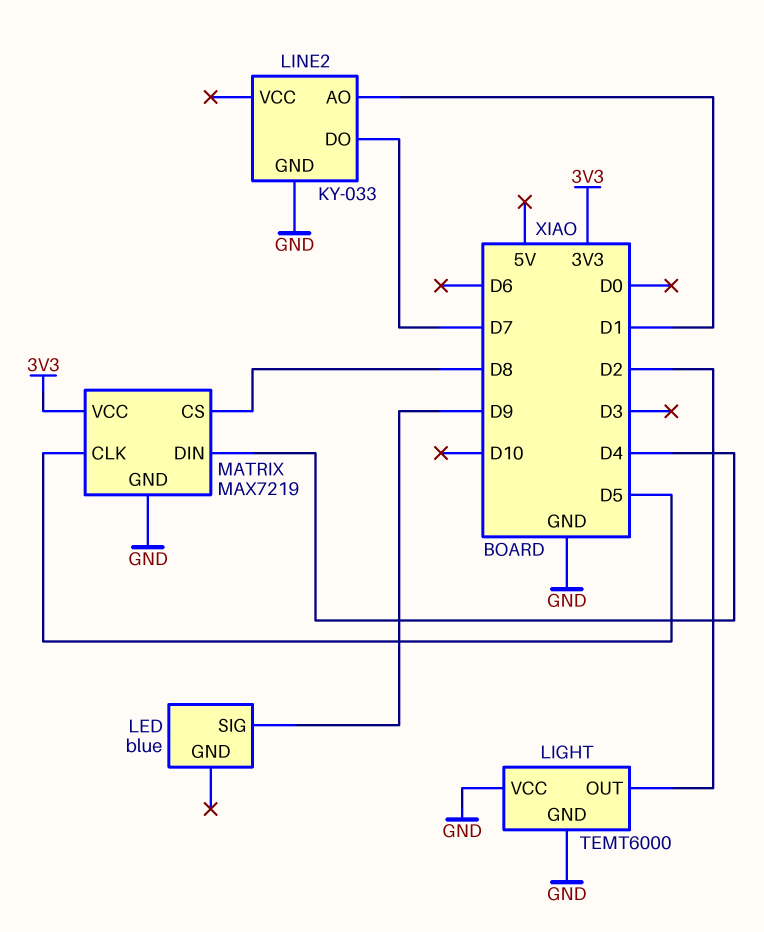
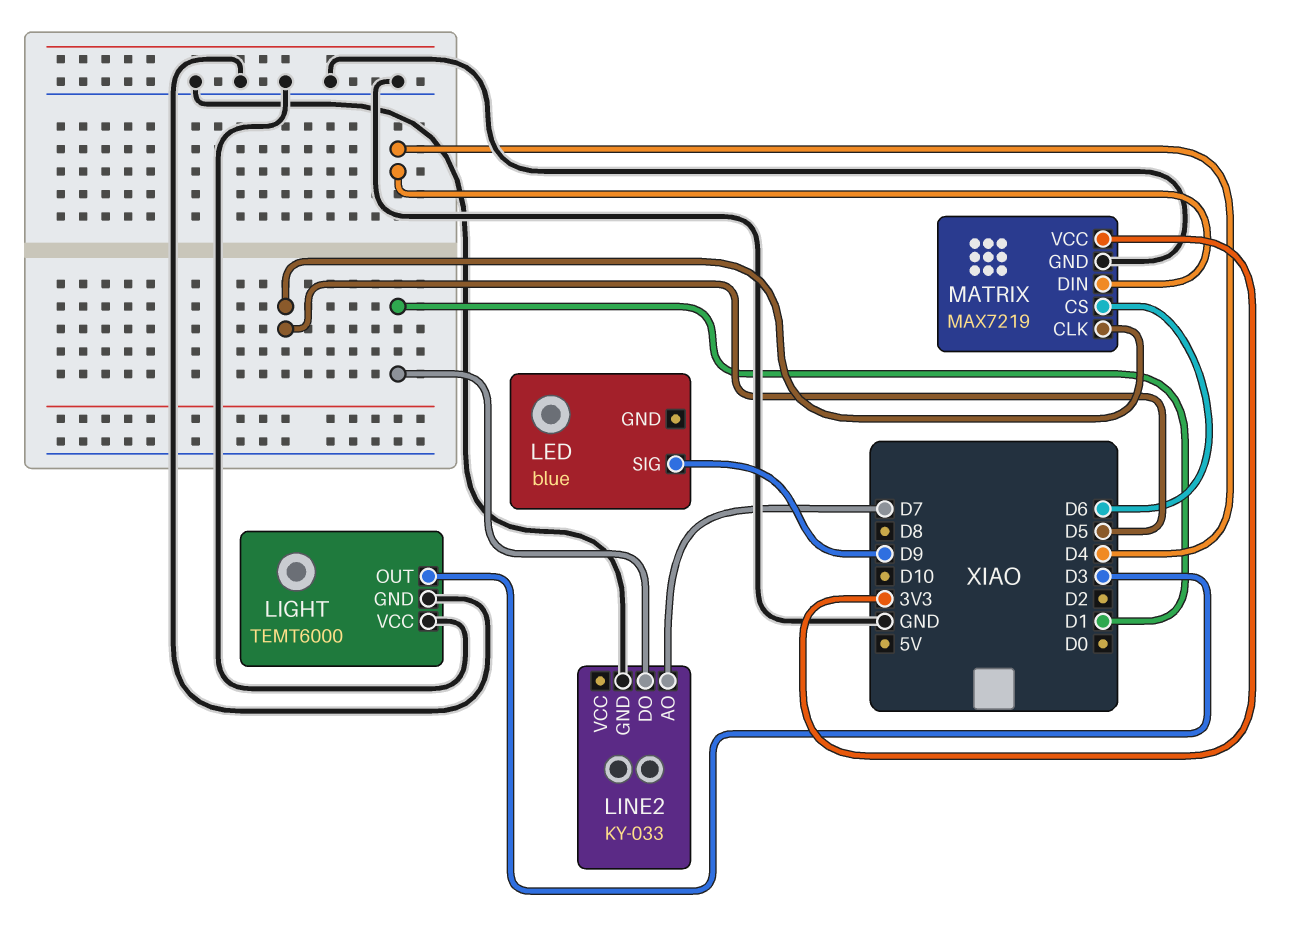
LIGHT pin OUT: D2 -> D3
LINE2 pin AO: D1 -> D7
LINE2 pin DO: D7 -> D1
MATRIX pin CS: D8 -> D6

